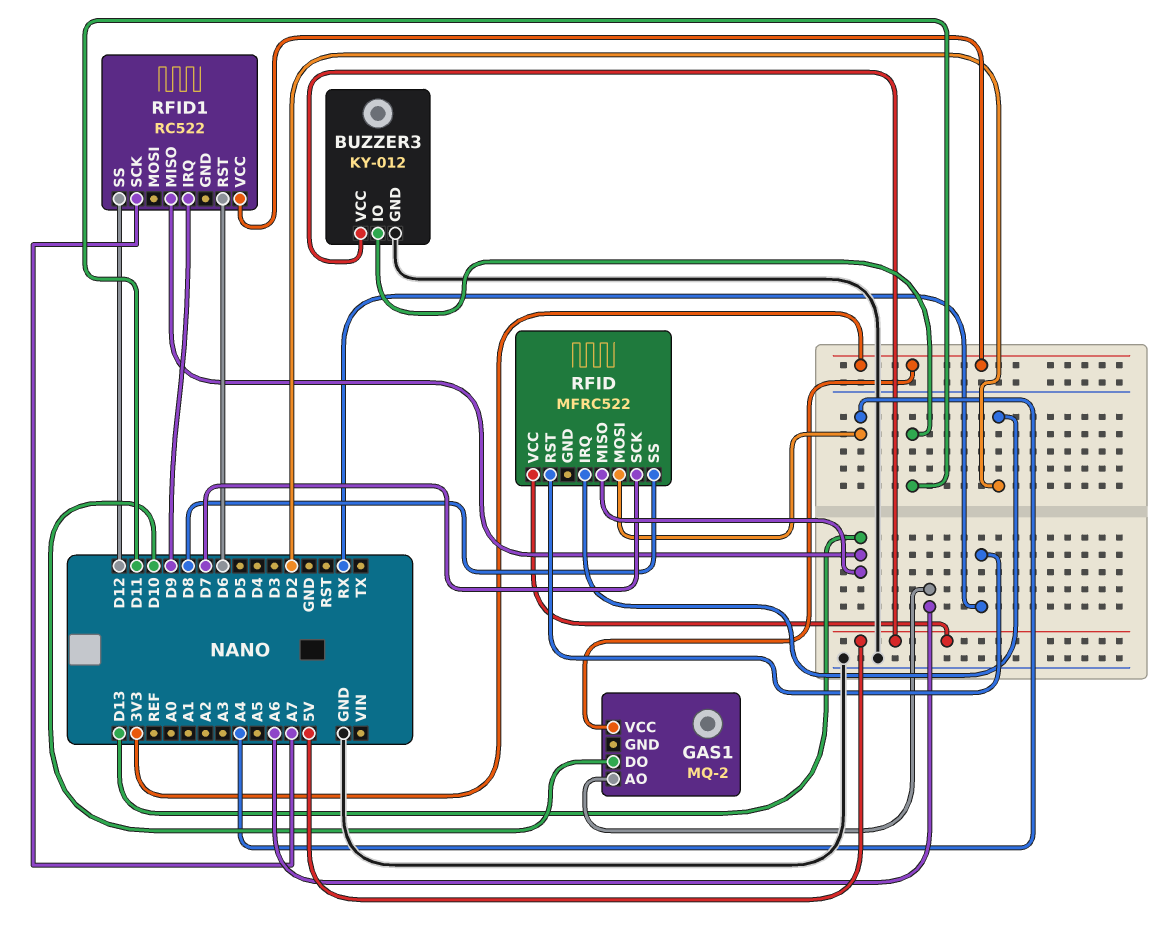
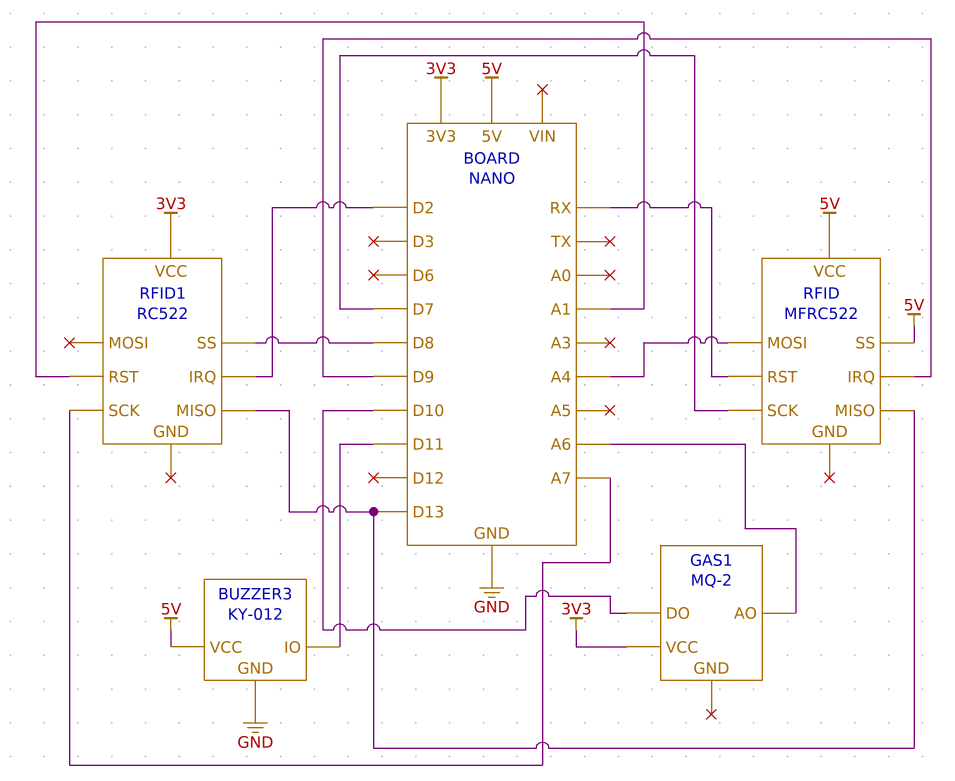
RFID pin IRQ: D2 -> D9
RFID pin SS: D8 -> 5V
RFID1 pin IRQ: D9 -> D2
RFID1 pin RST: D6 -> A1
RFID1 pin SS: D12 -> D8

